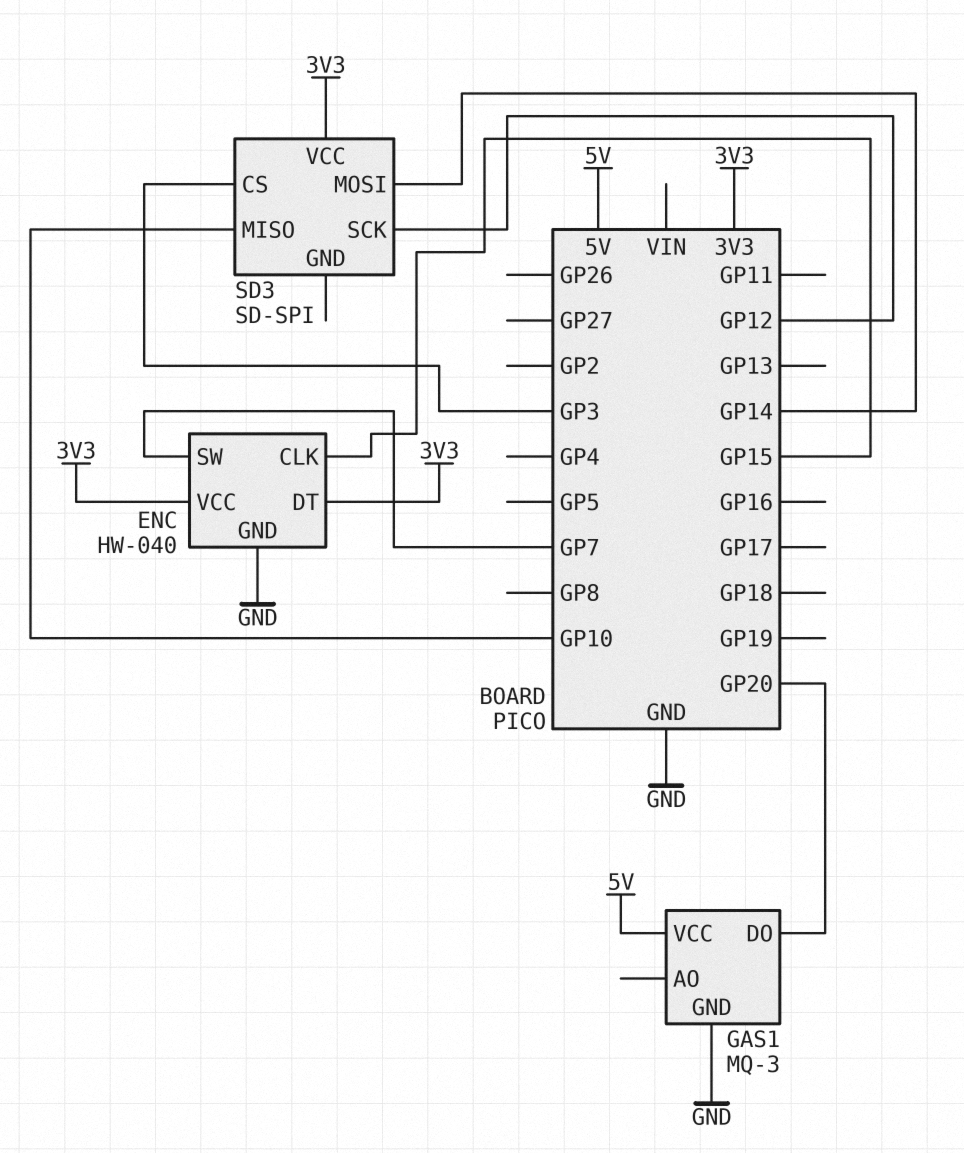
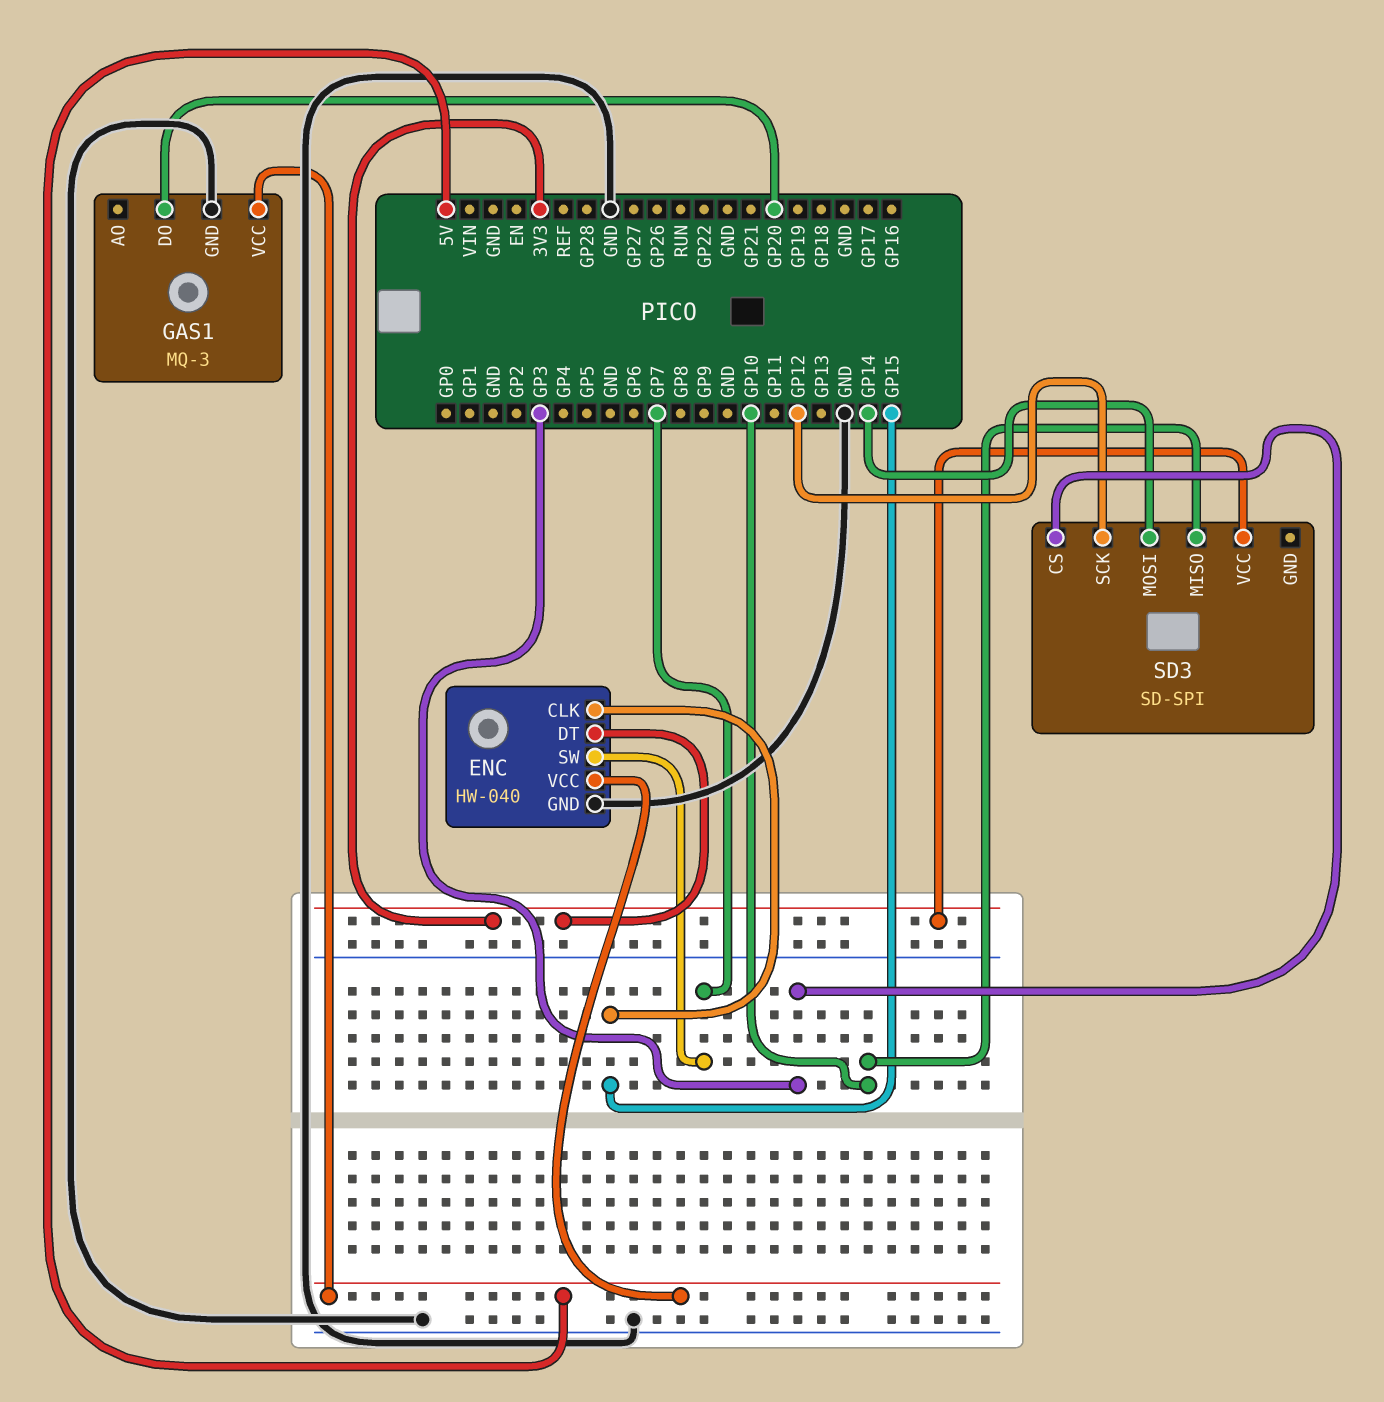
ENC pin VCC: 3V3 -> 5V

